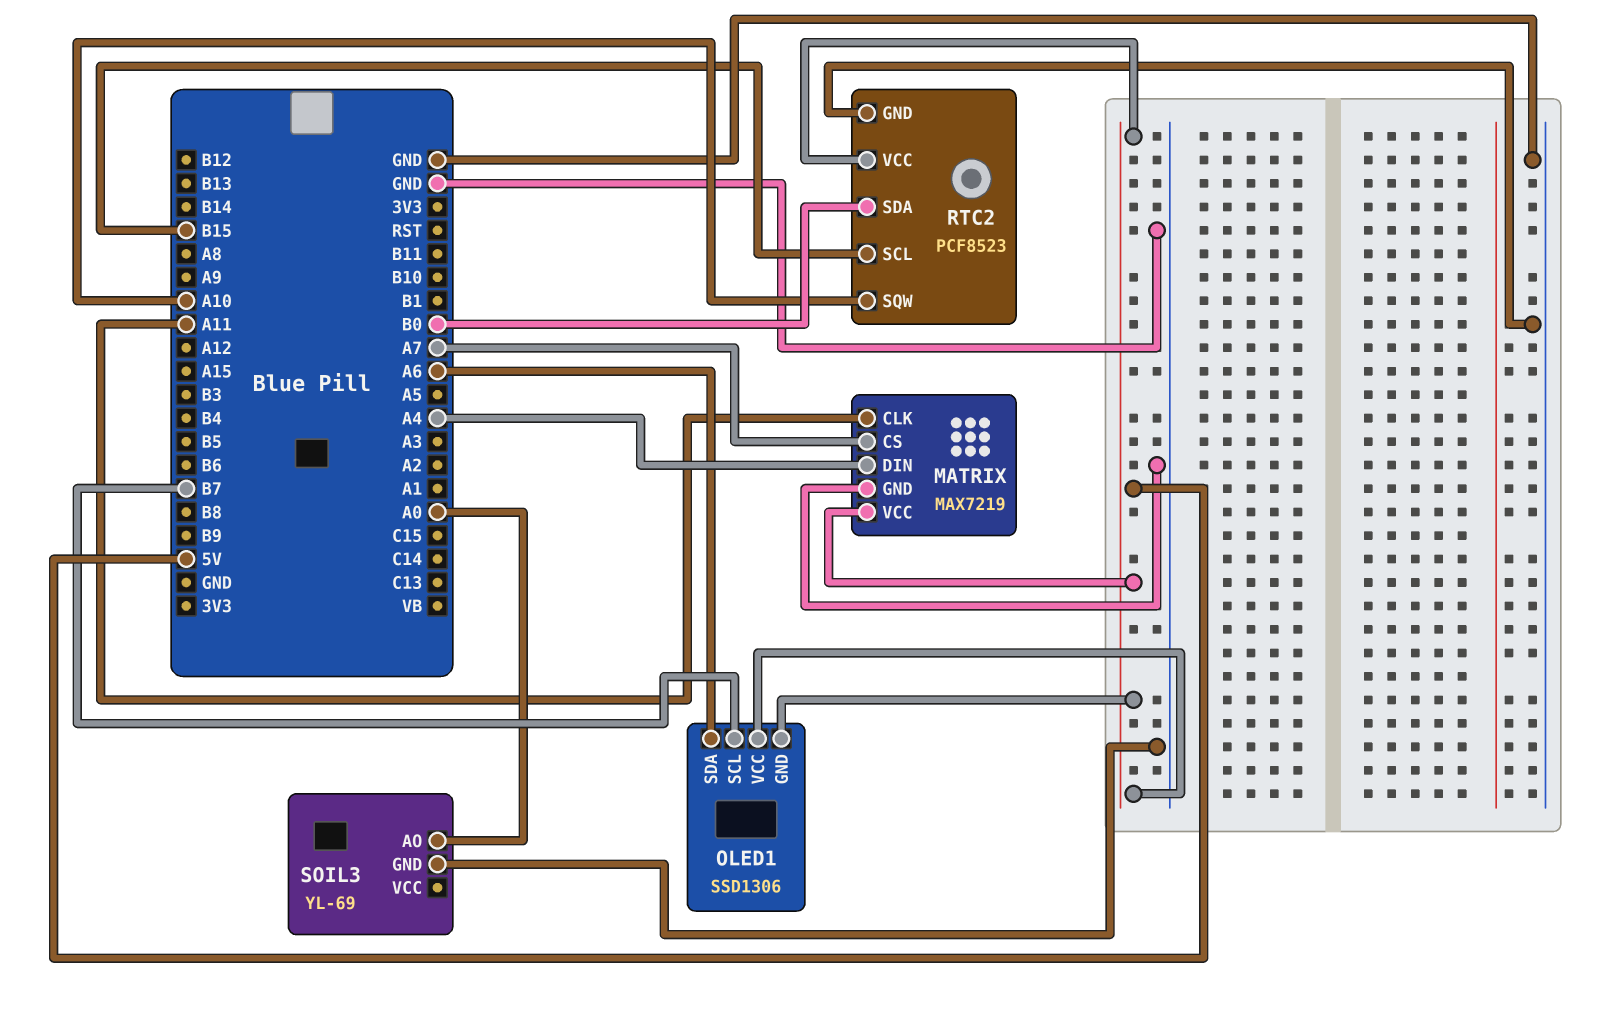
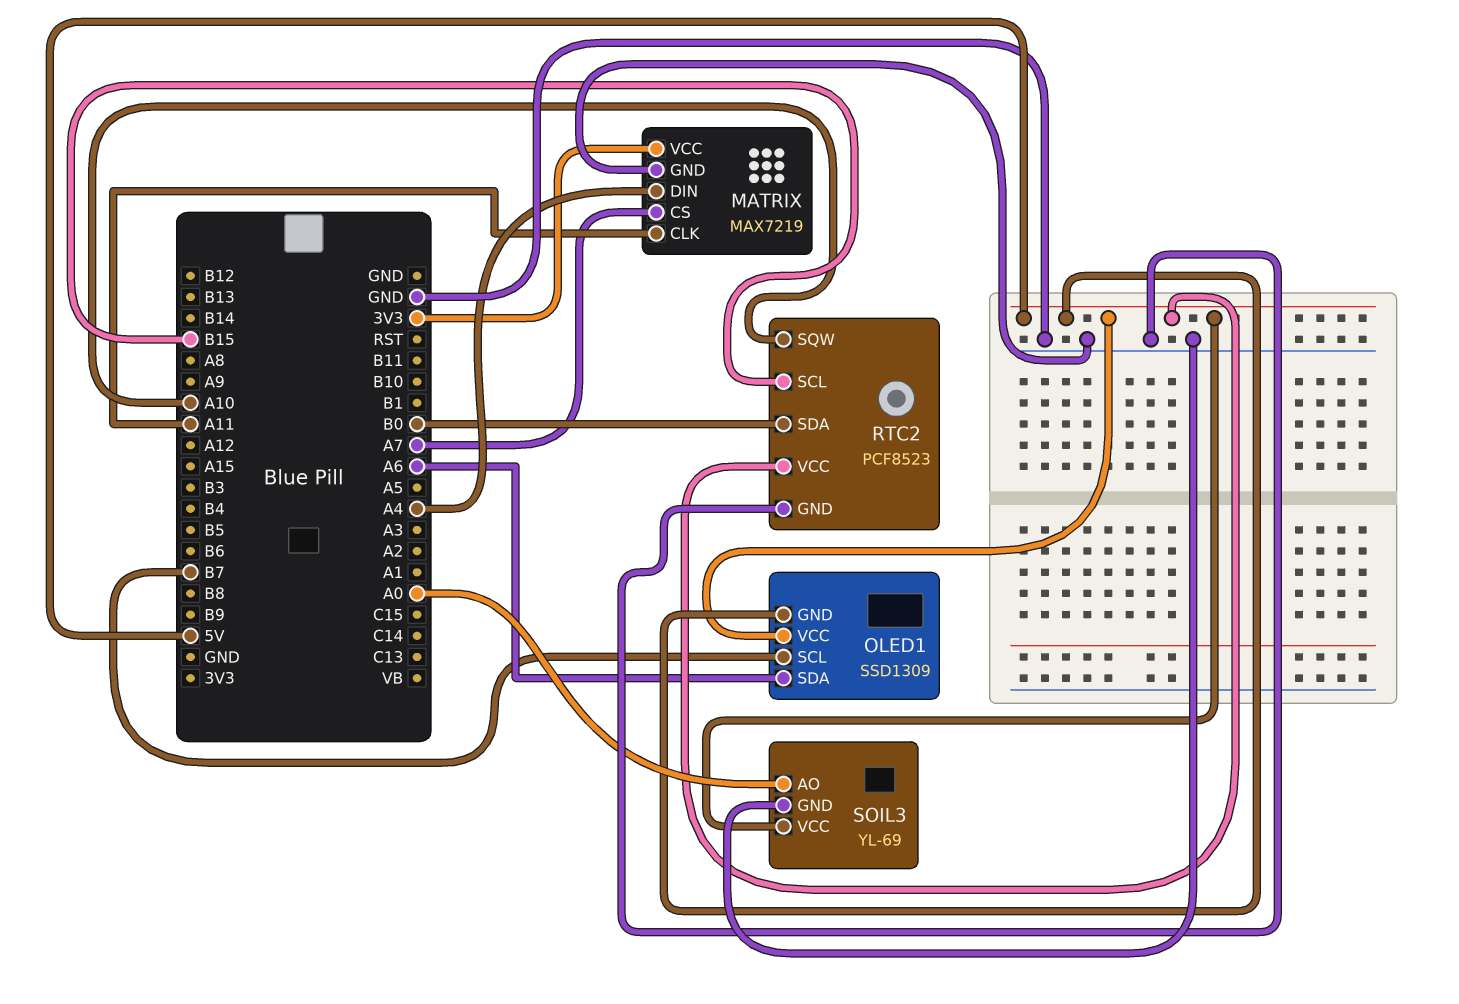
MATRIX pin VCC: 5V -> 3V3
OLED1: SSD1306 -> SSD1309
SOIL3 pin VCC: none -> 5V

